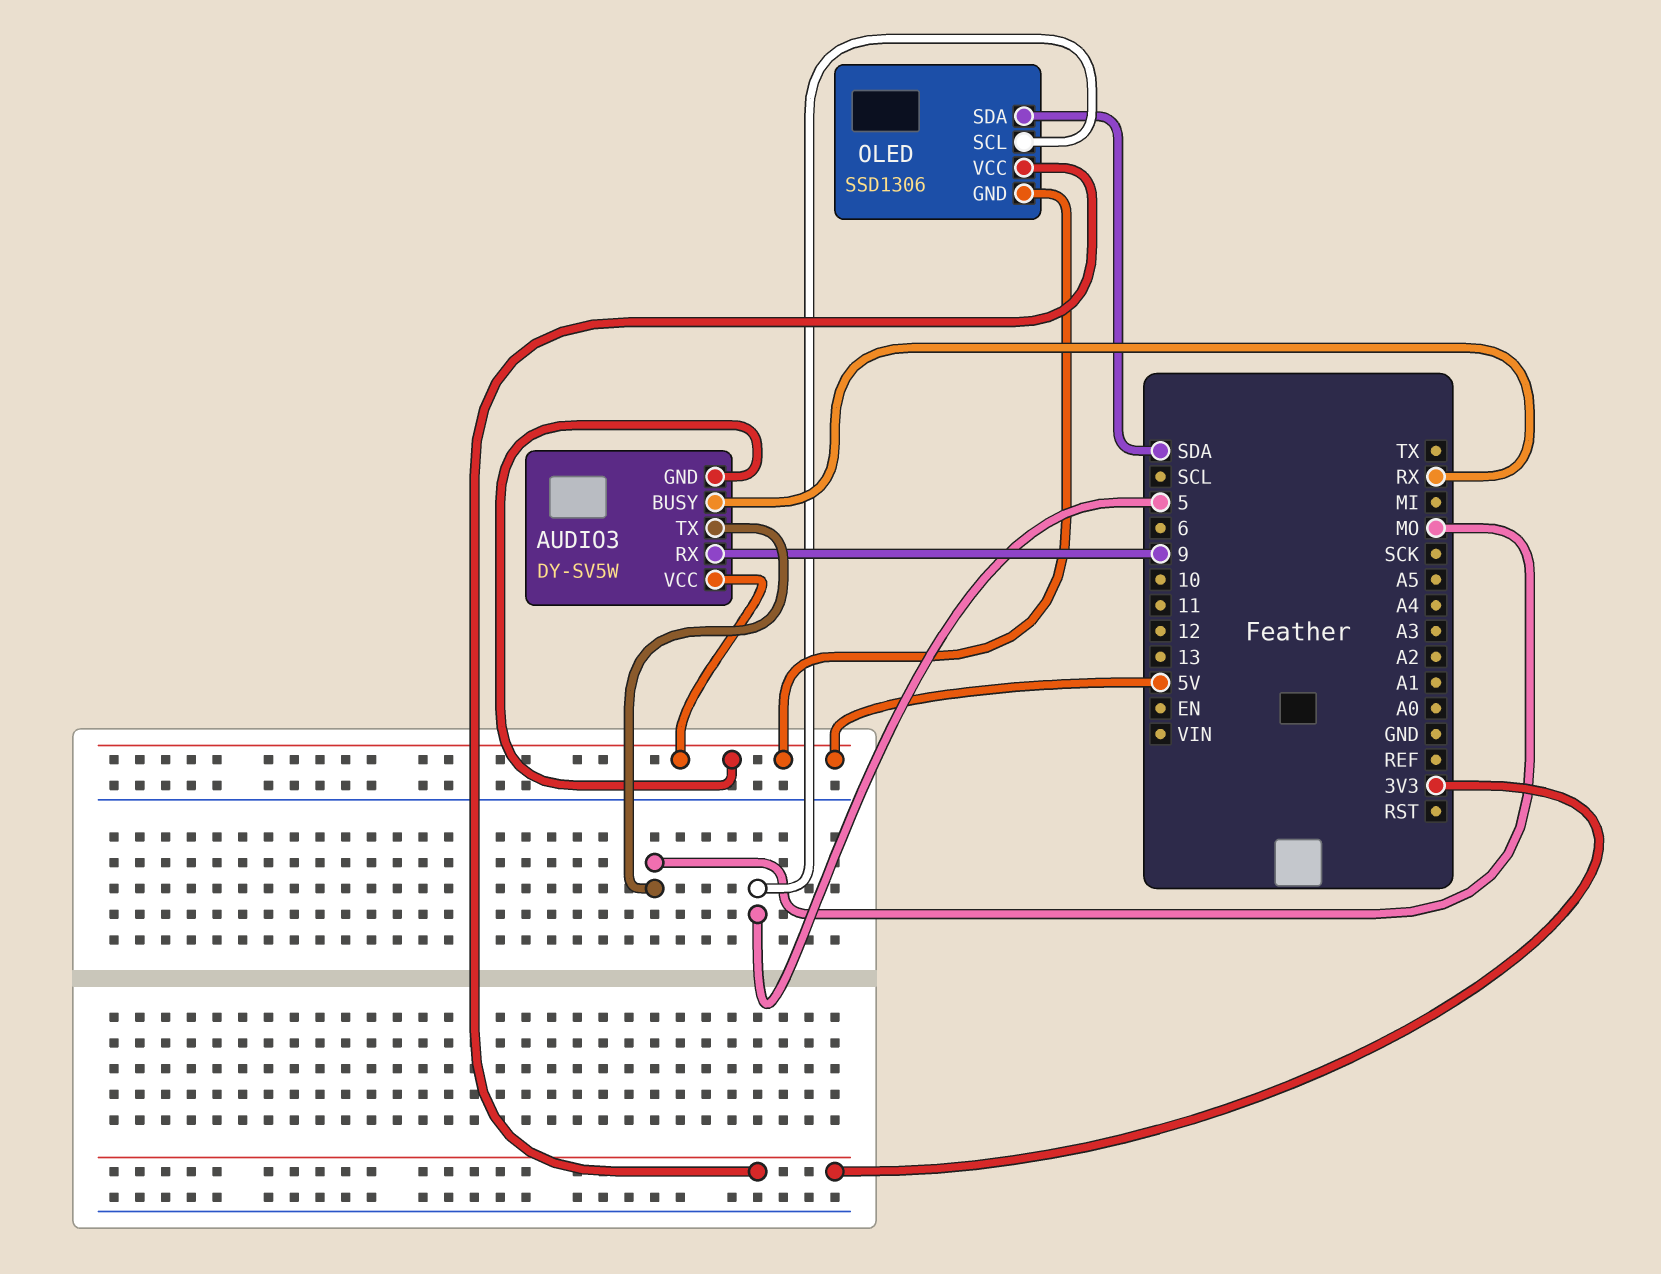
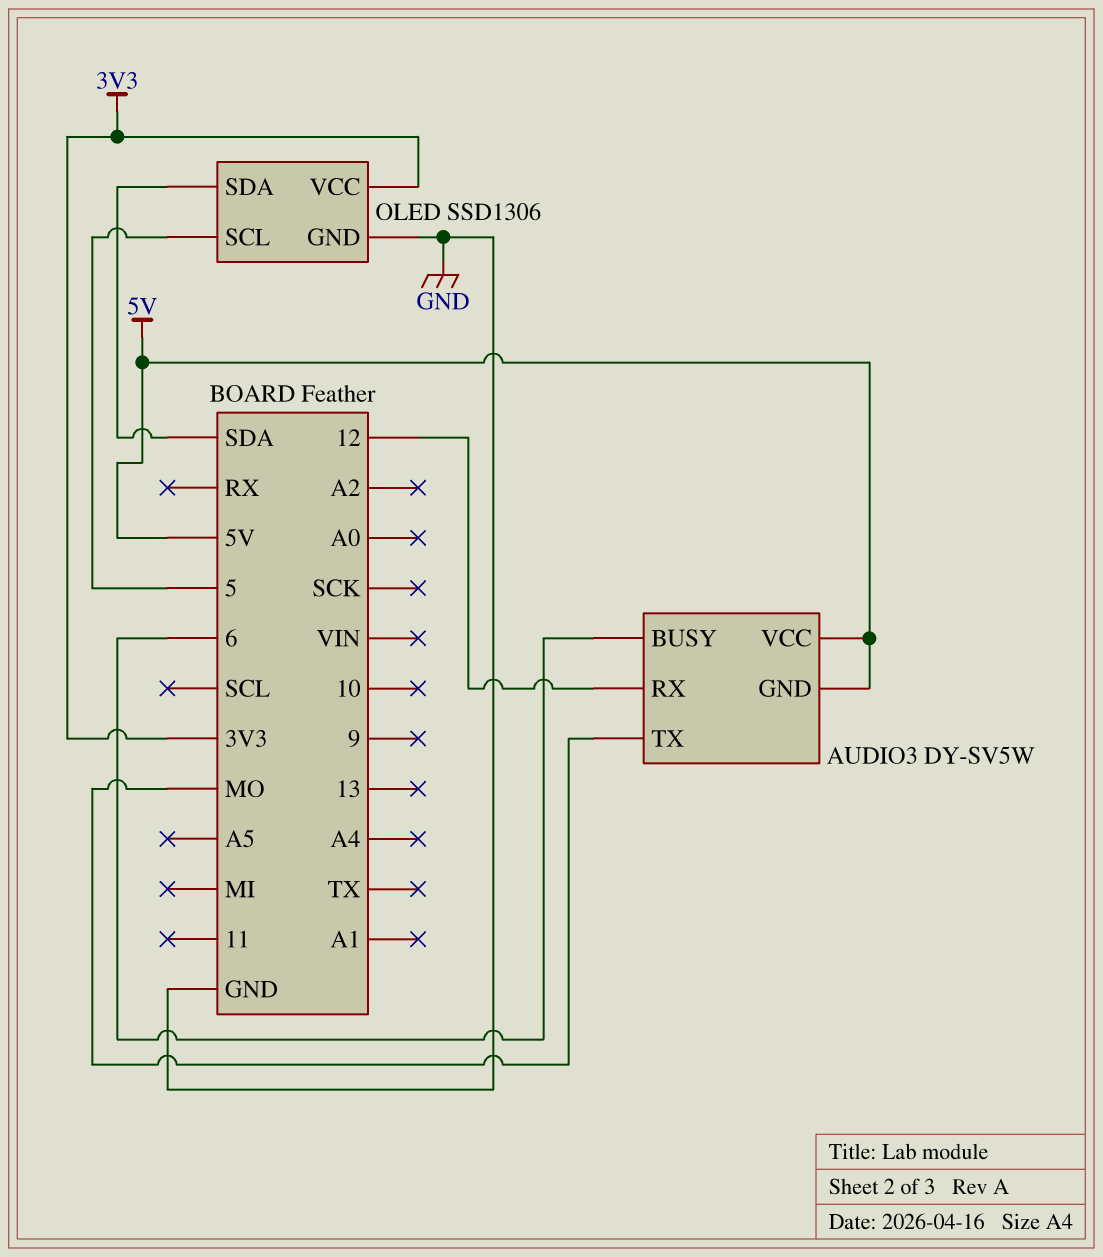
AUDIO3 pin BUSY: RX -> 6
AUDIO3 pin RX: 9 -> 12
OLED pin GND: 5V -> GND

